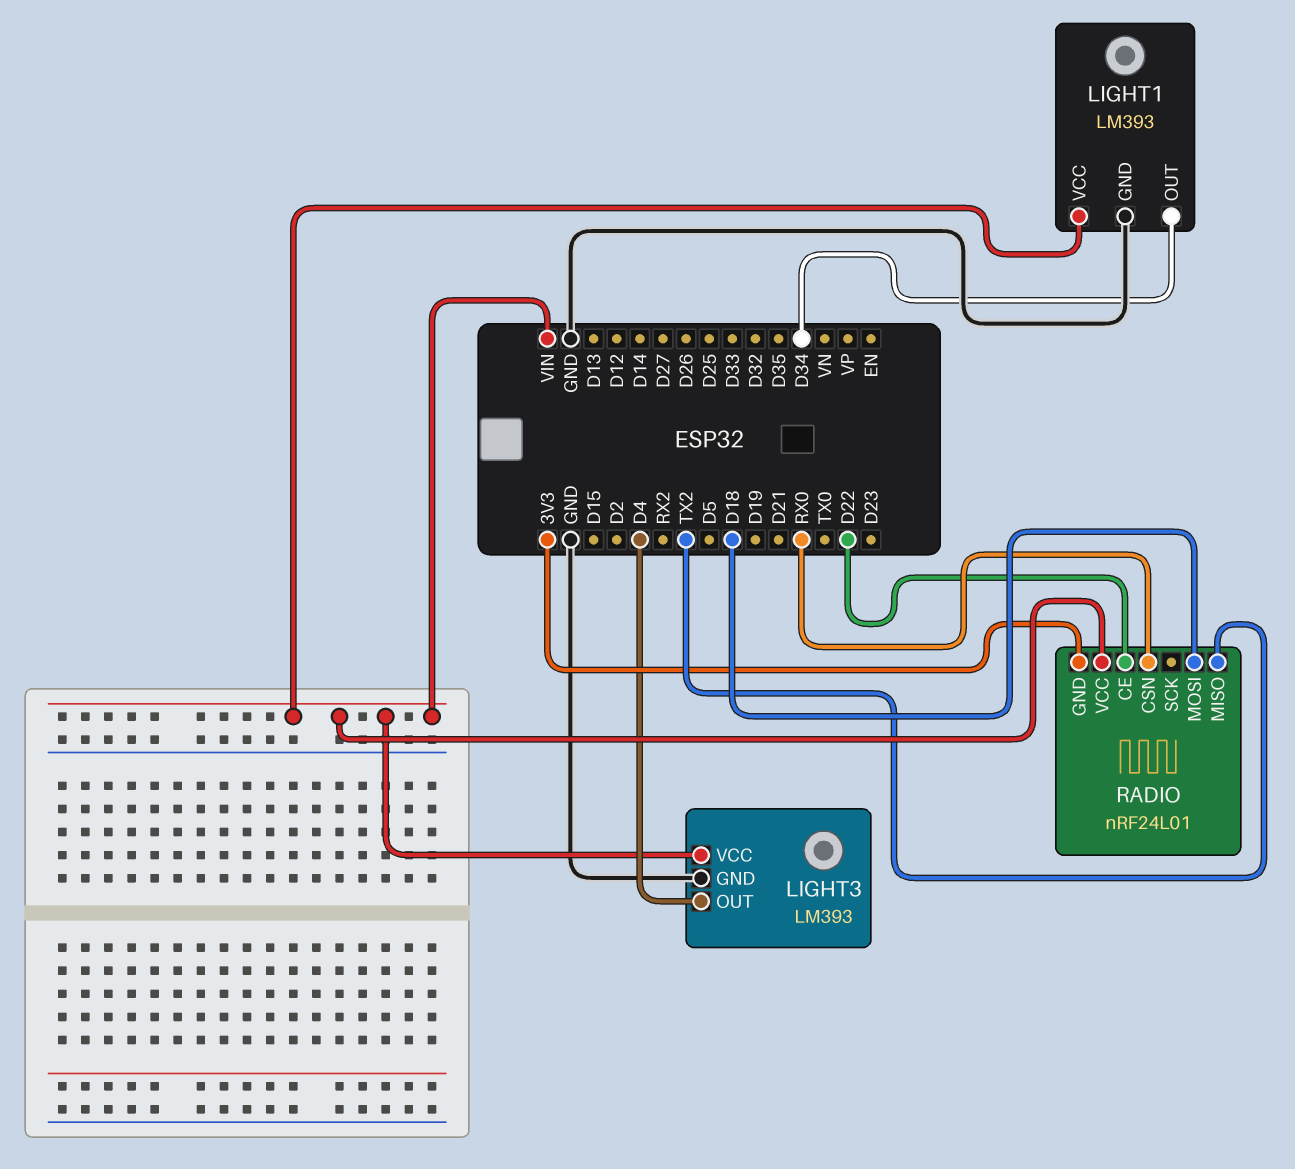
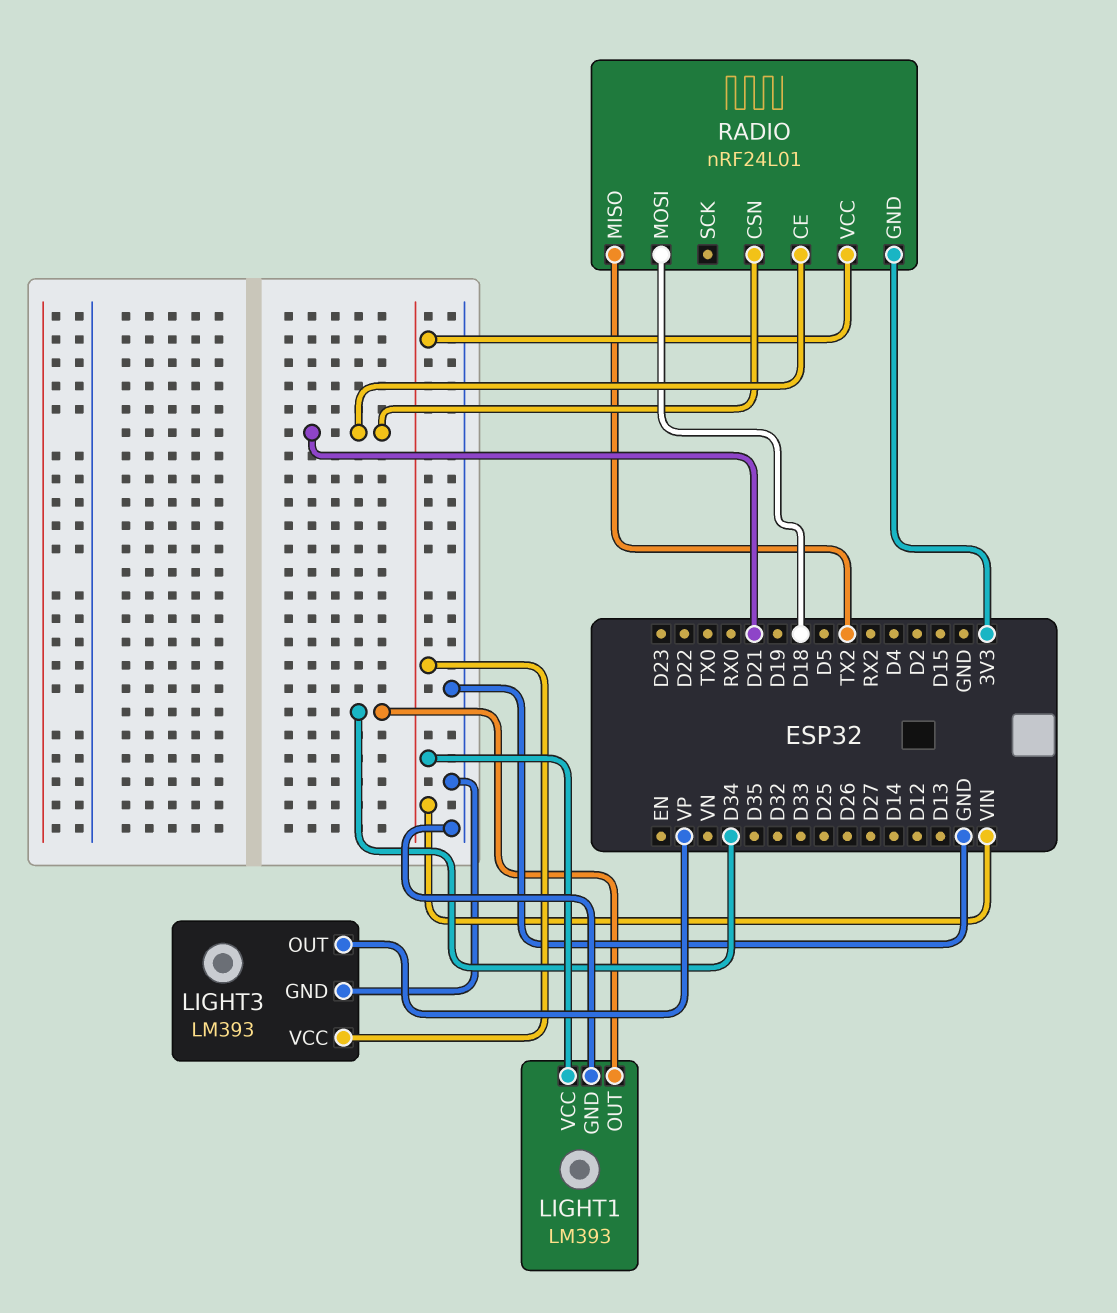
LIGHT3 pin OUT: D4 -> VP
RADIO pin CE: D22 -> D21
RADIO pin CSN: RX0 -> D21

